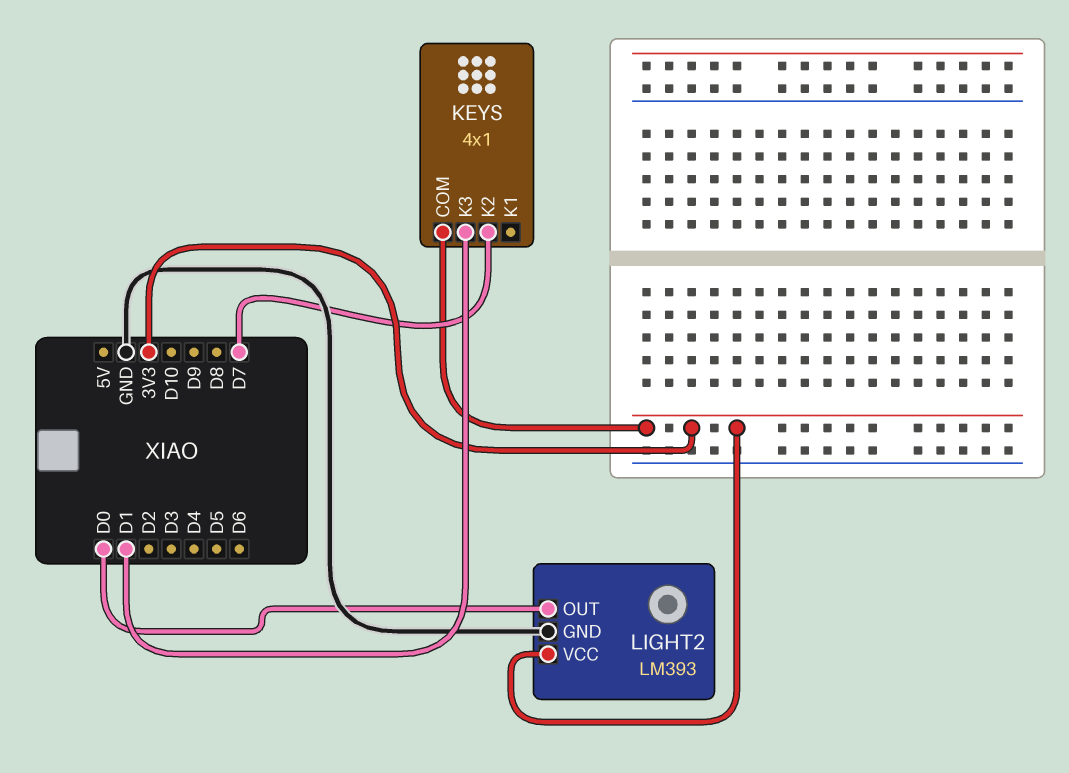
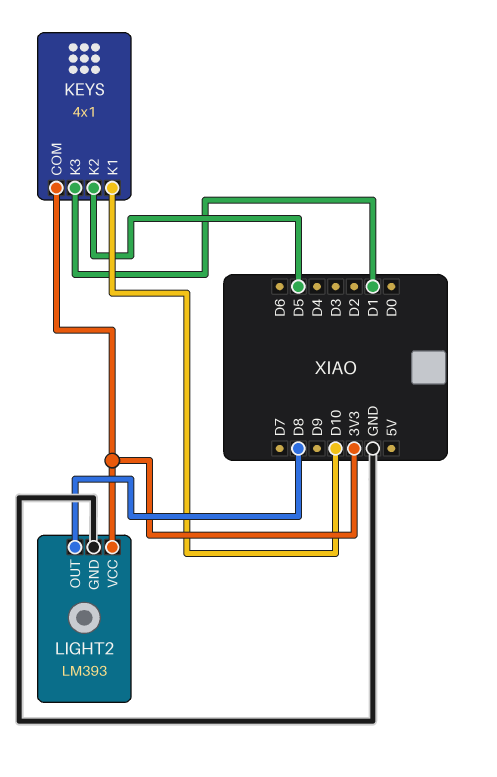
KEYS pin K1: none -> D10
KEYS pin K2: D7 -> D5
LIGHT2 pin OUT: D0 -> D8

